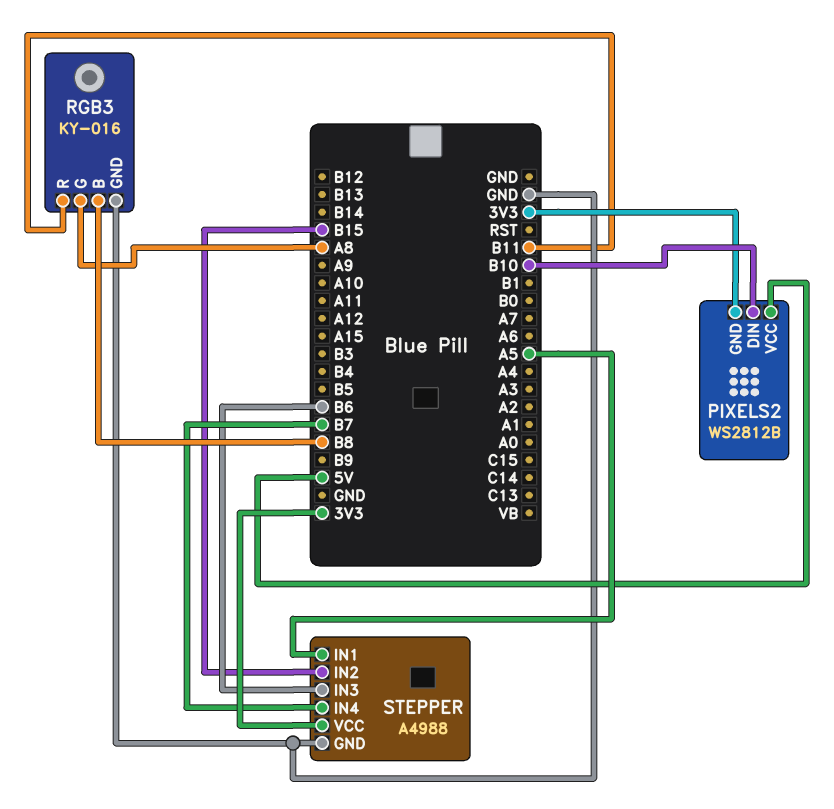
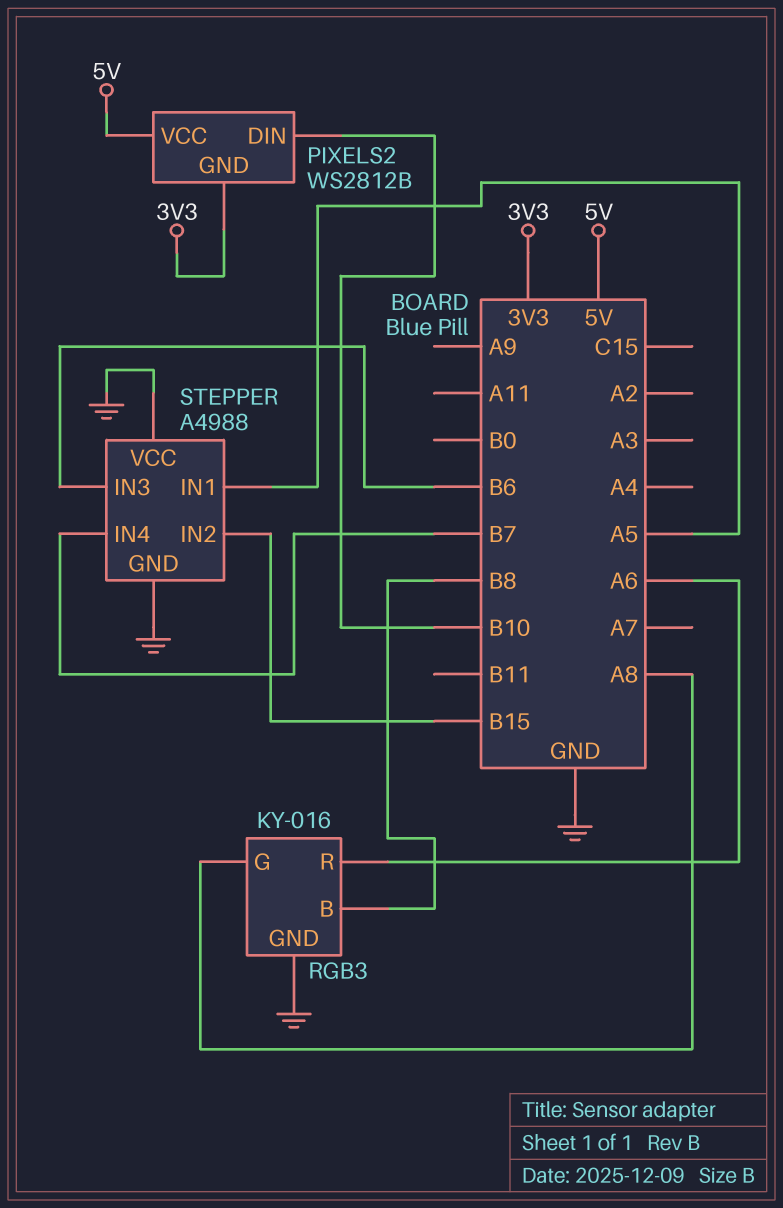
RGB3 pin R: B11 -> A6
STEPPER pin VCC: 3V3 -> GND

